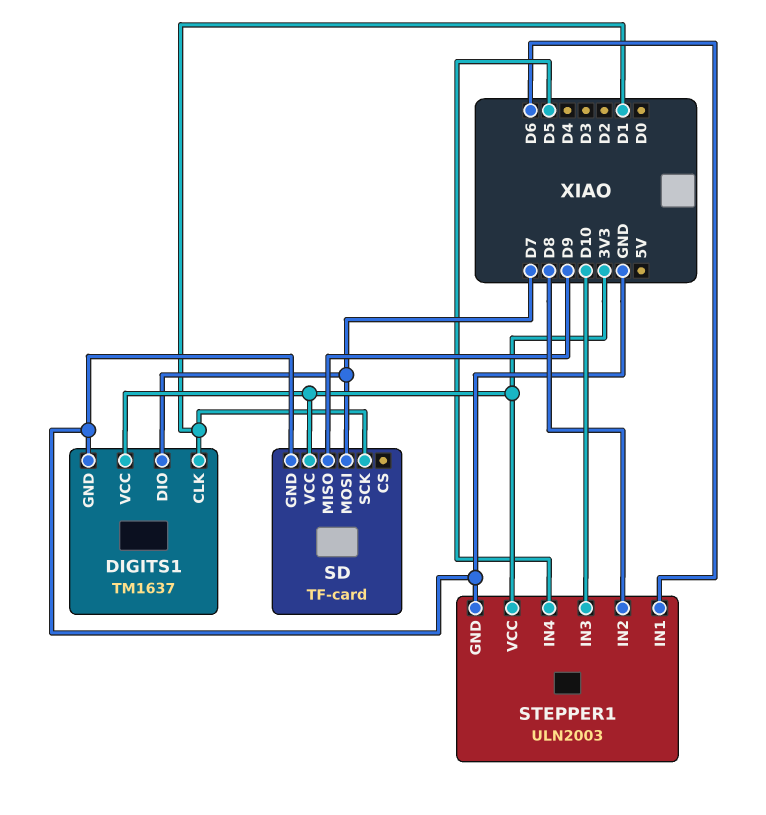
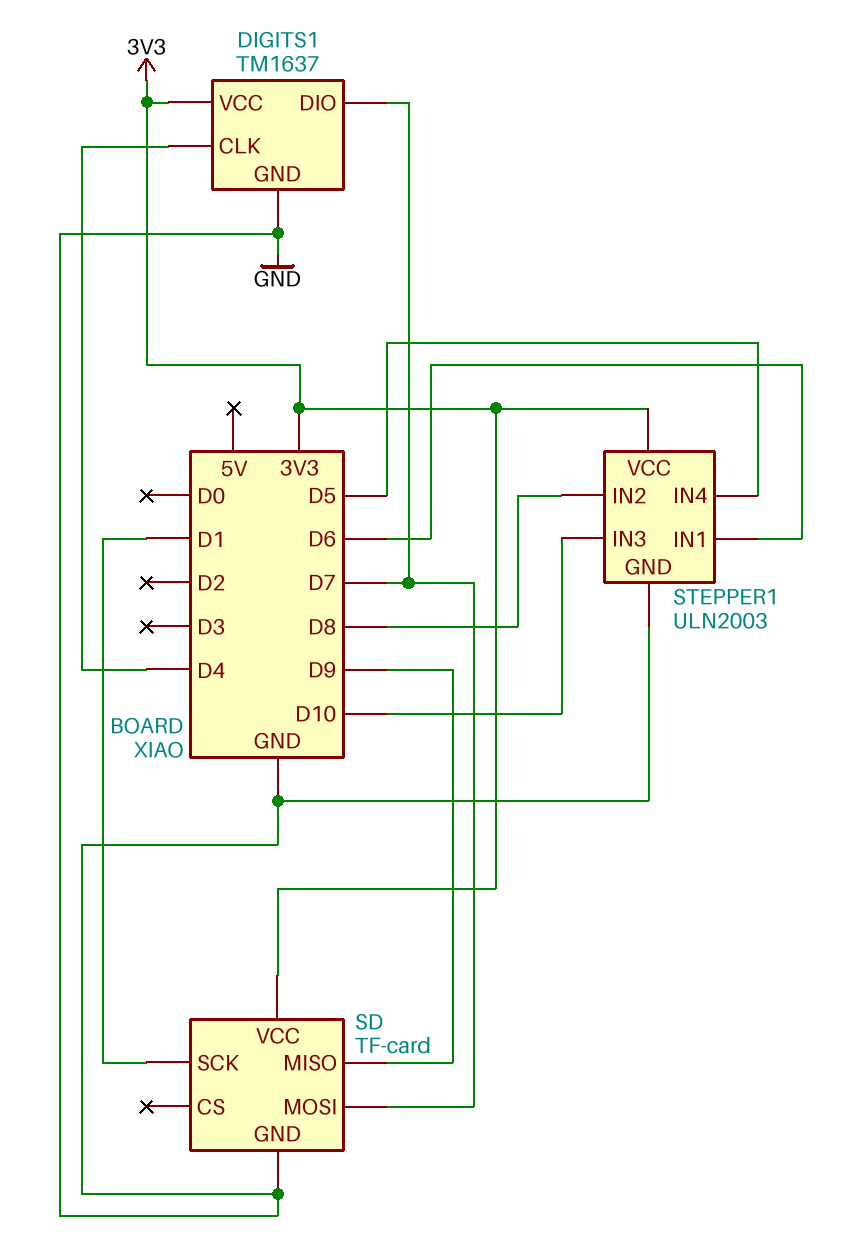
DIGITS1 pin CLK: D1 -> D4

